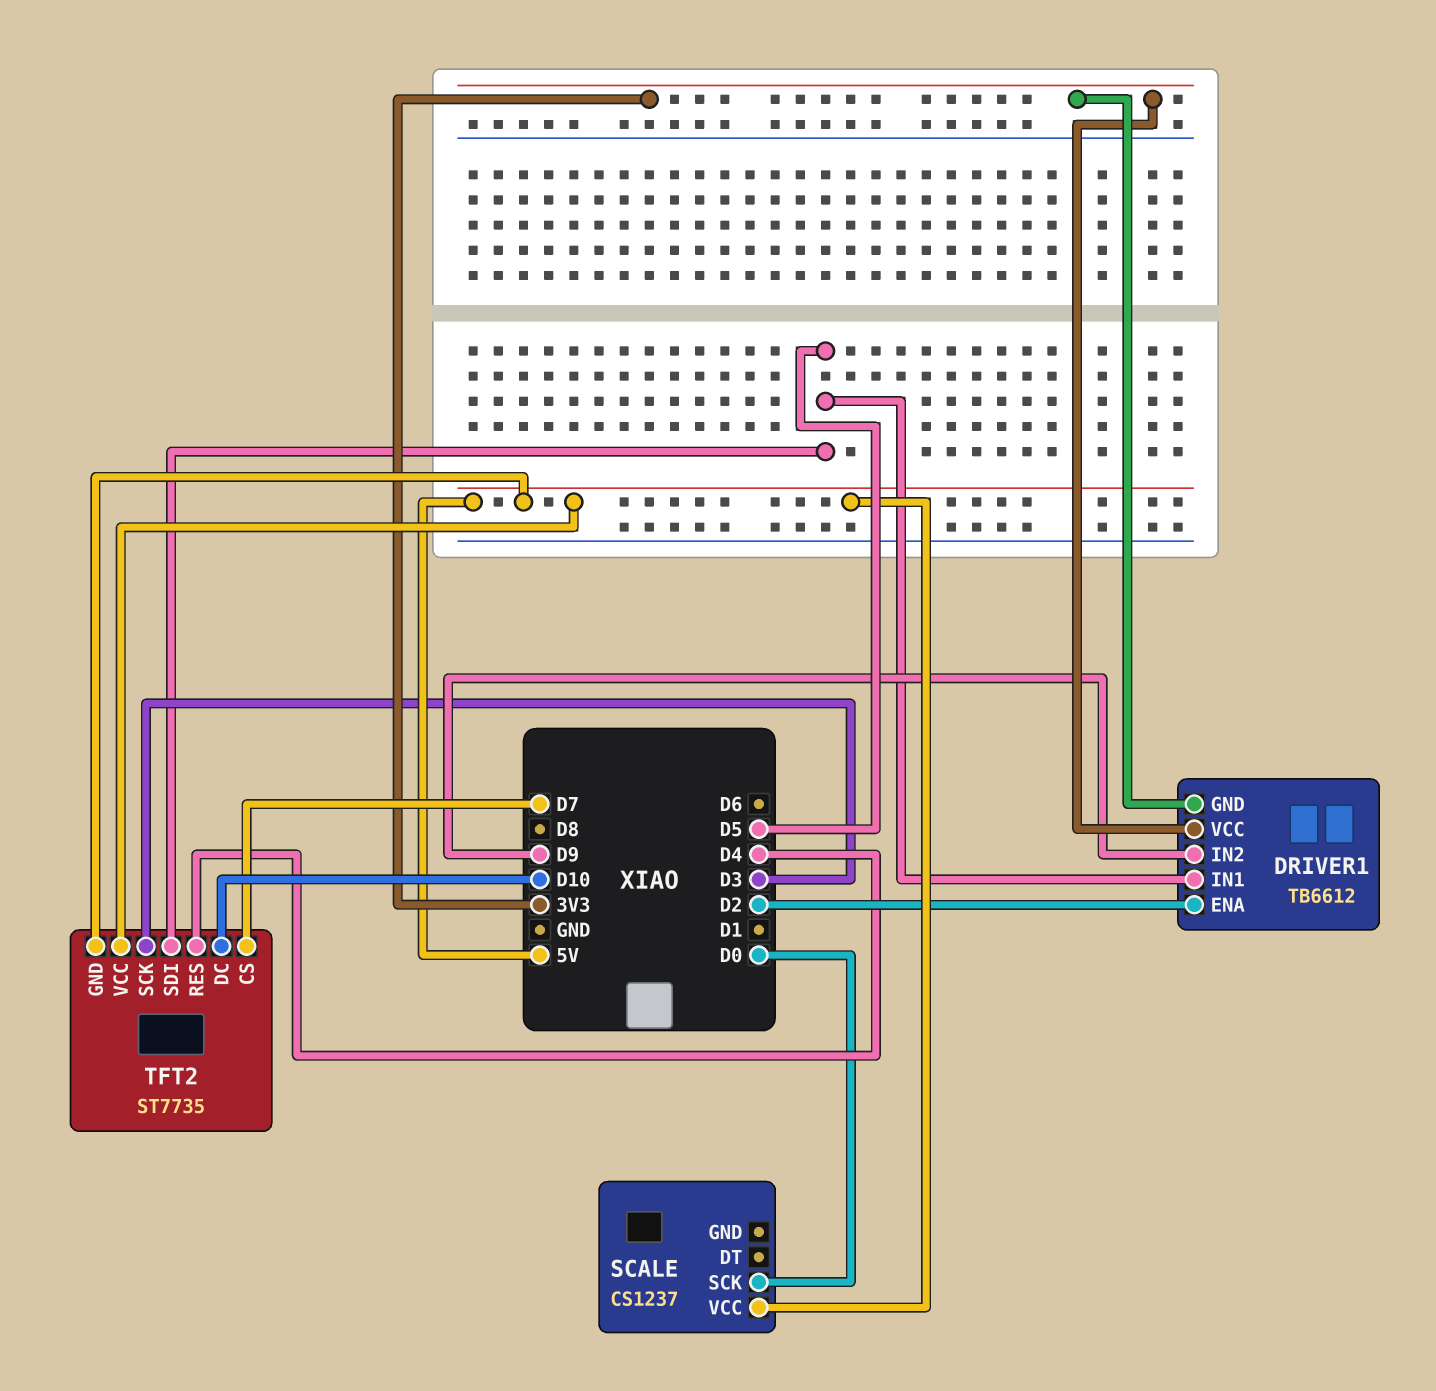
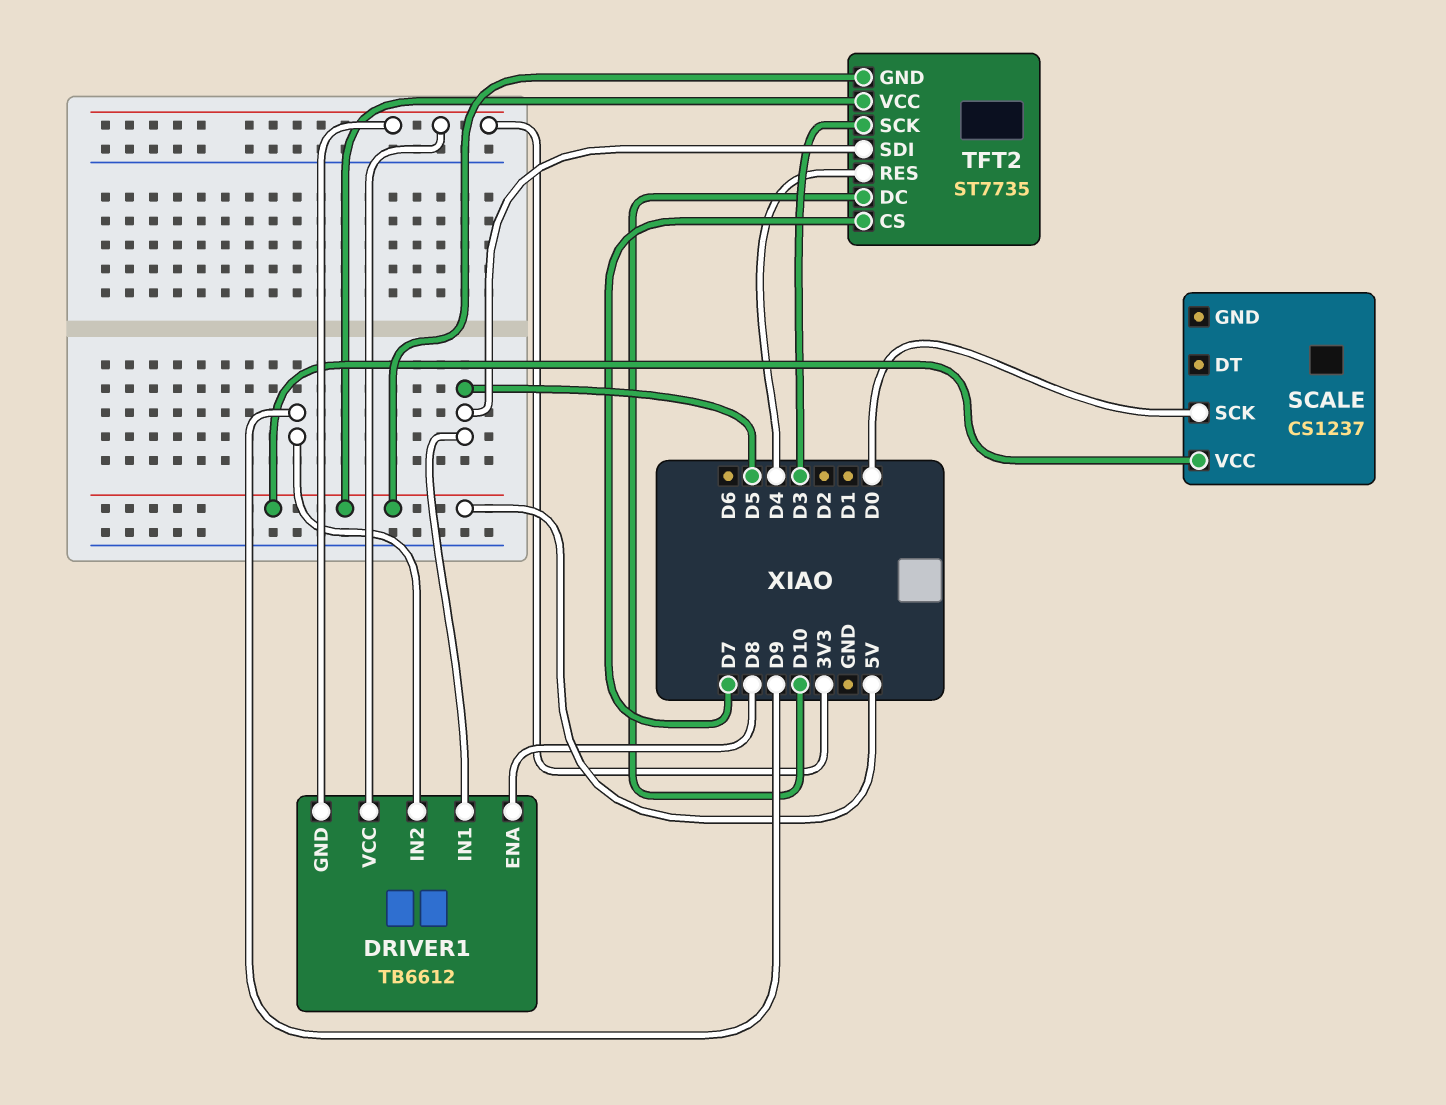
DRIVER1 pin ENA: D2 -> D8

